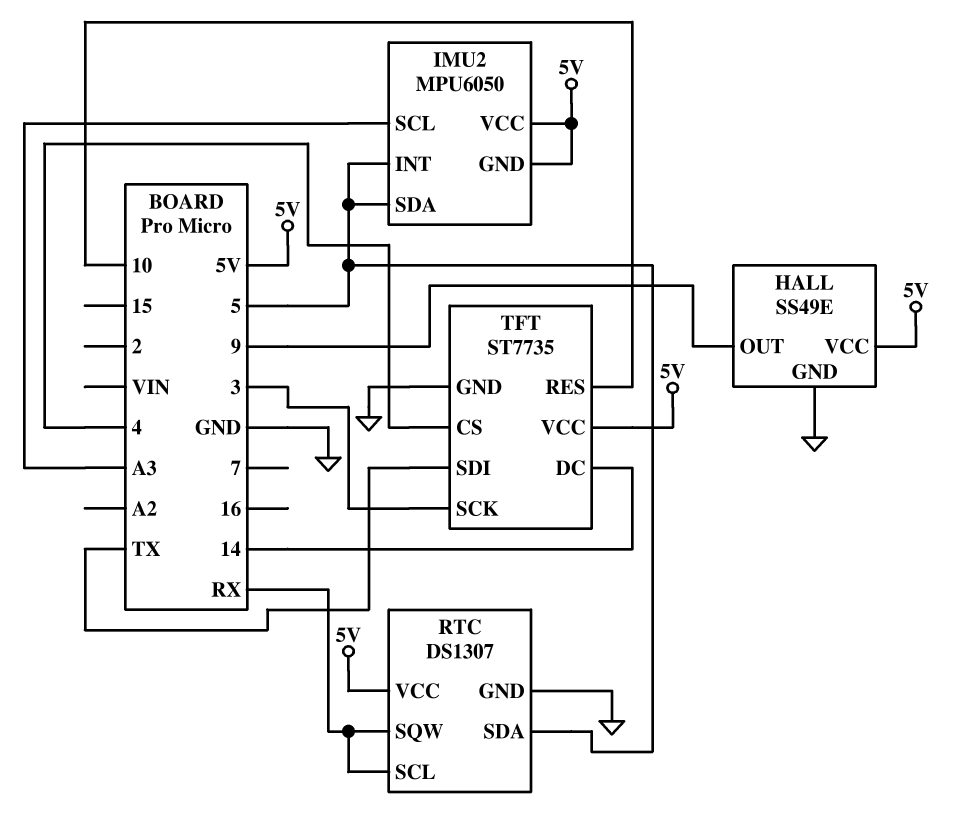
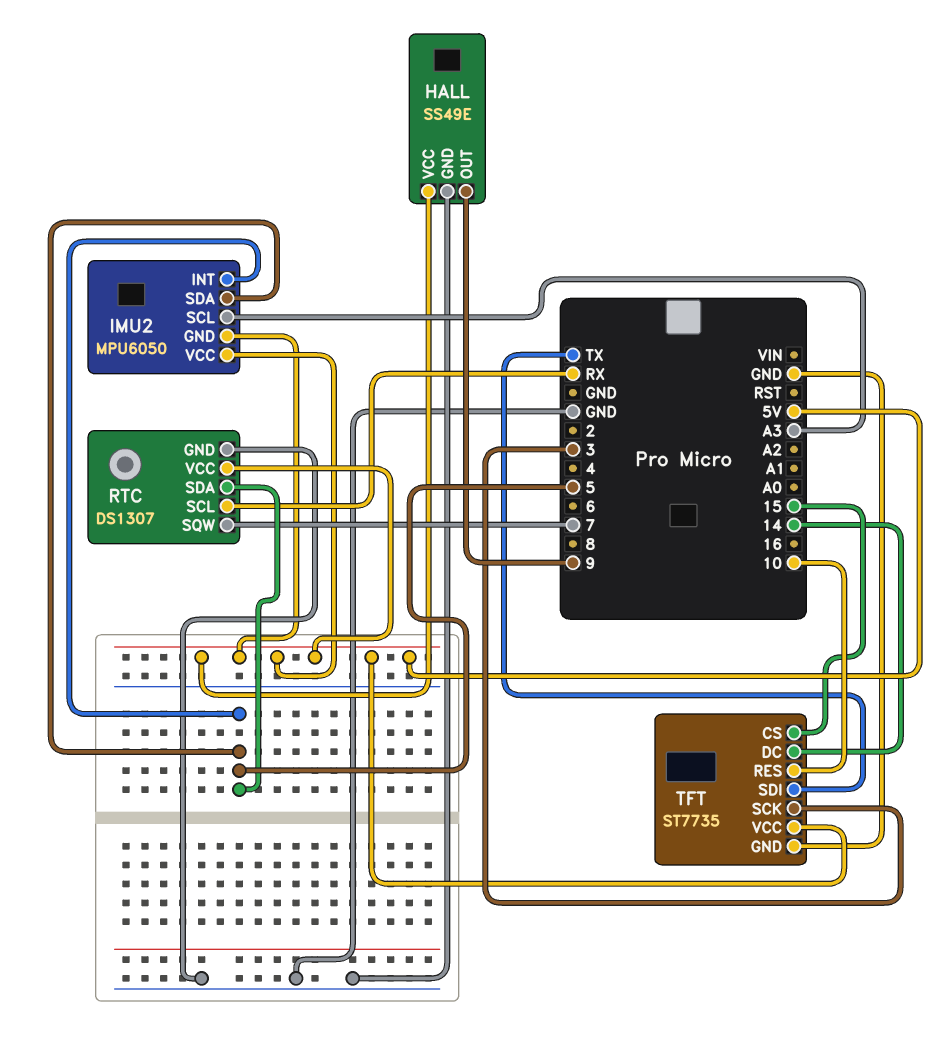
RTC pin SQW: RX -> 7
TFT pin CS: 4 -> 15

